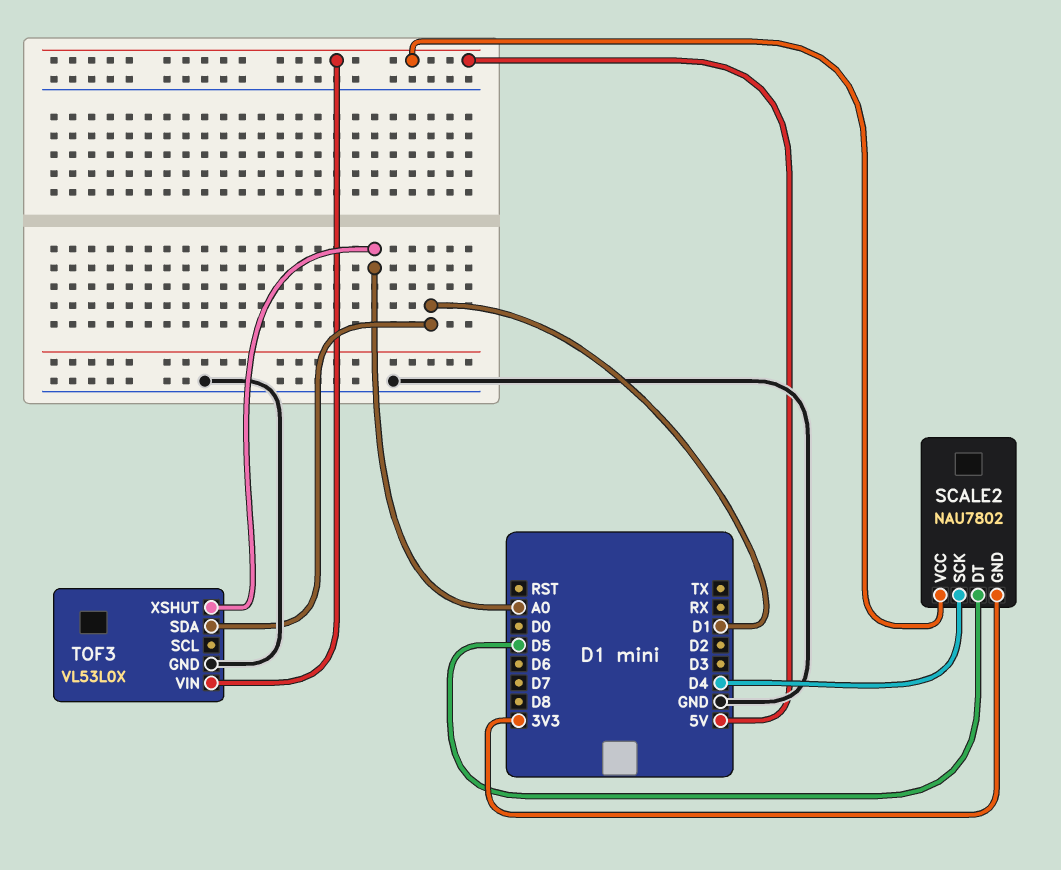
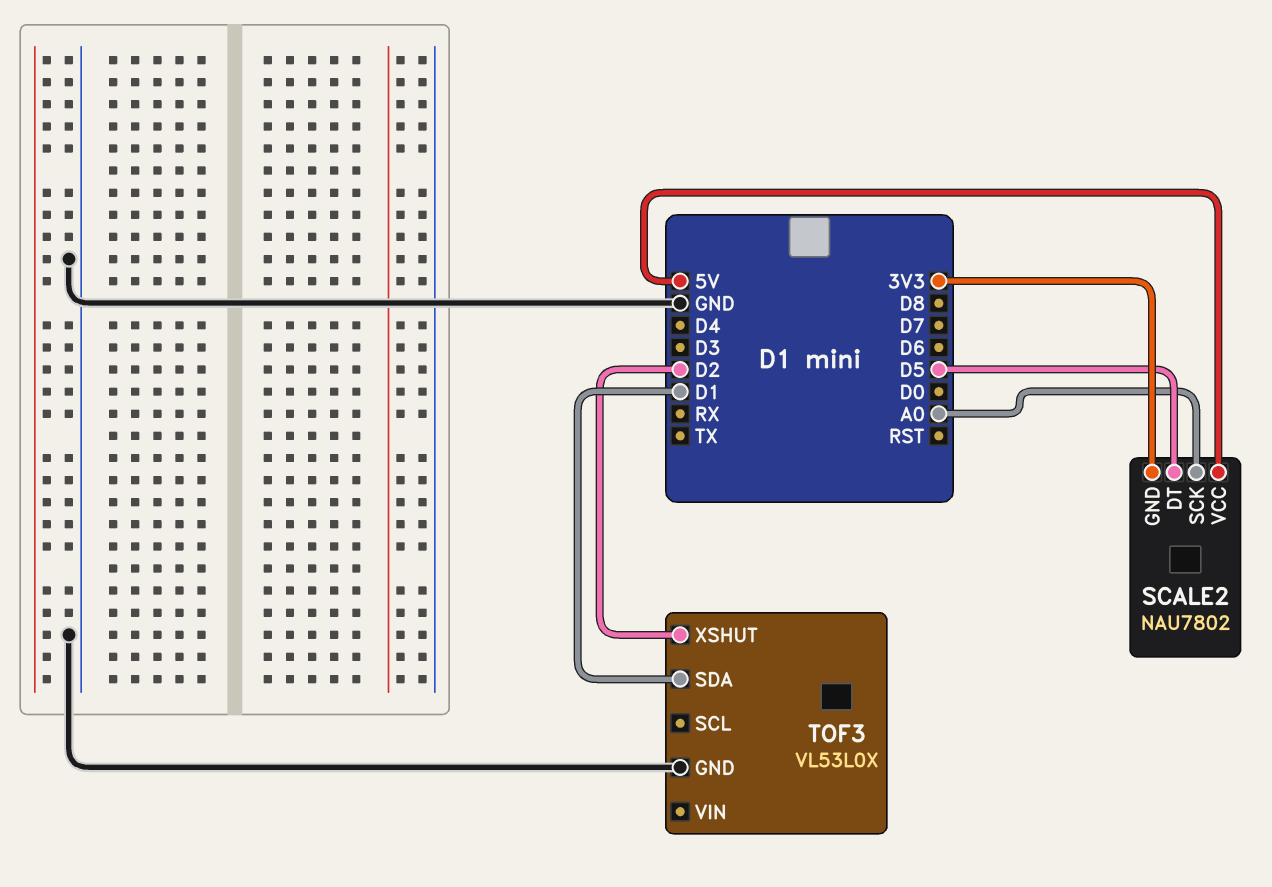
SCALE2 pin SCK: D4 -> A0
TOF3 pin VIN: 5V -> none
TOF3 pin XSHUT: A0 -> D2

